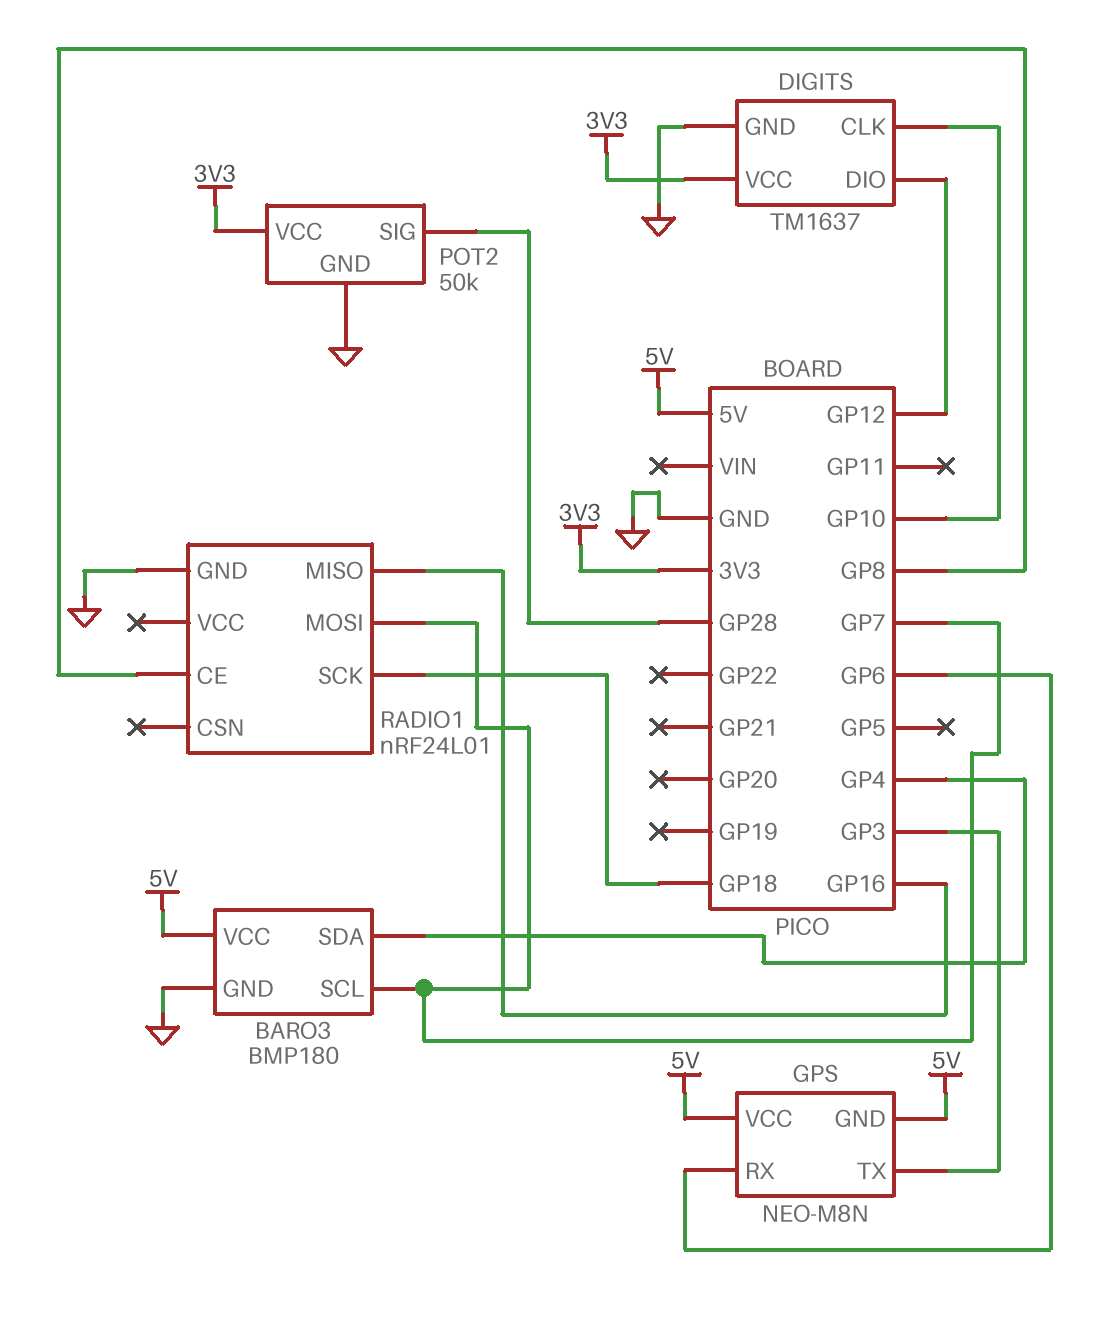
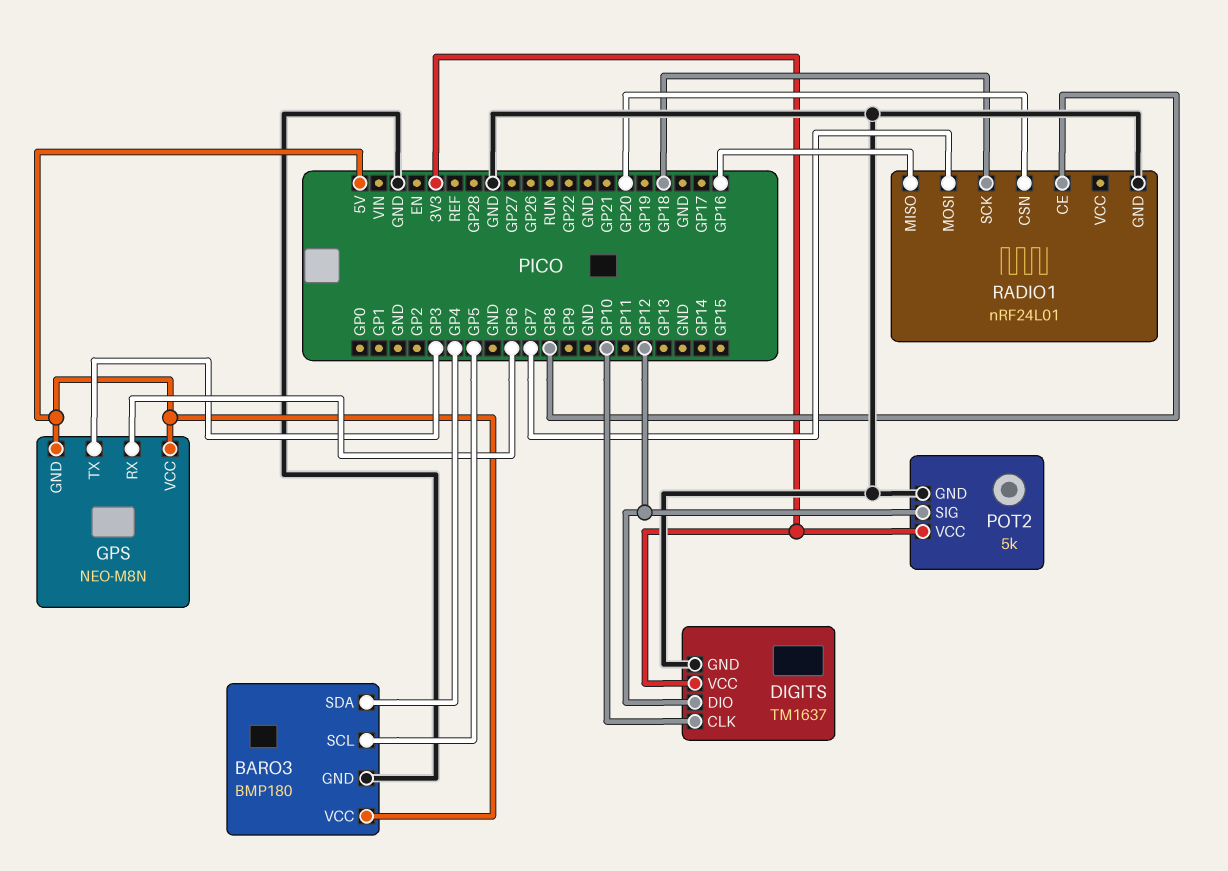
BARO3 pin SCL: GP7 -> GP5
POT2: 50k -> 5k
POT2 pin SIG: GP28 -> GP12
RADIO1 pin CSN: none -> GP20

